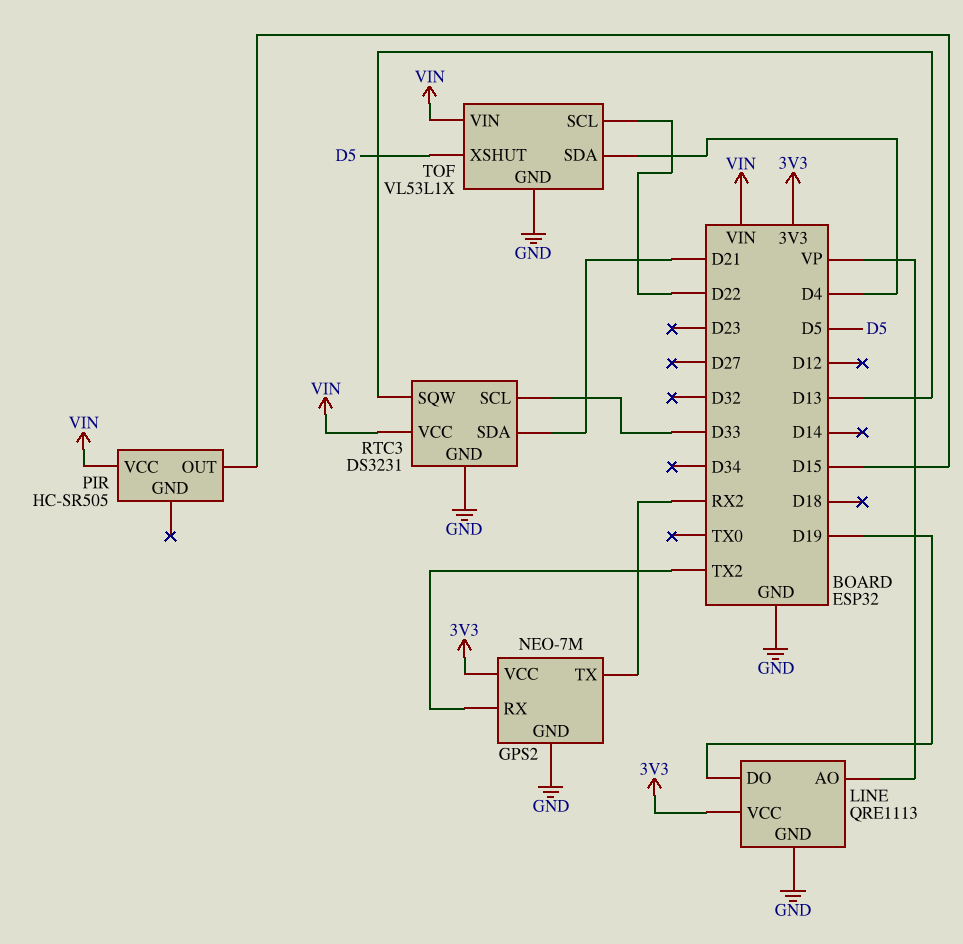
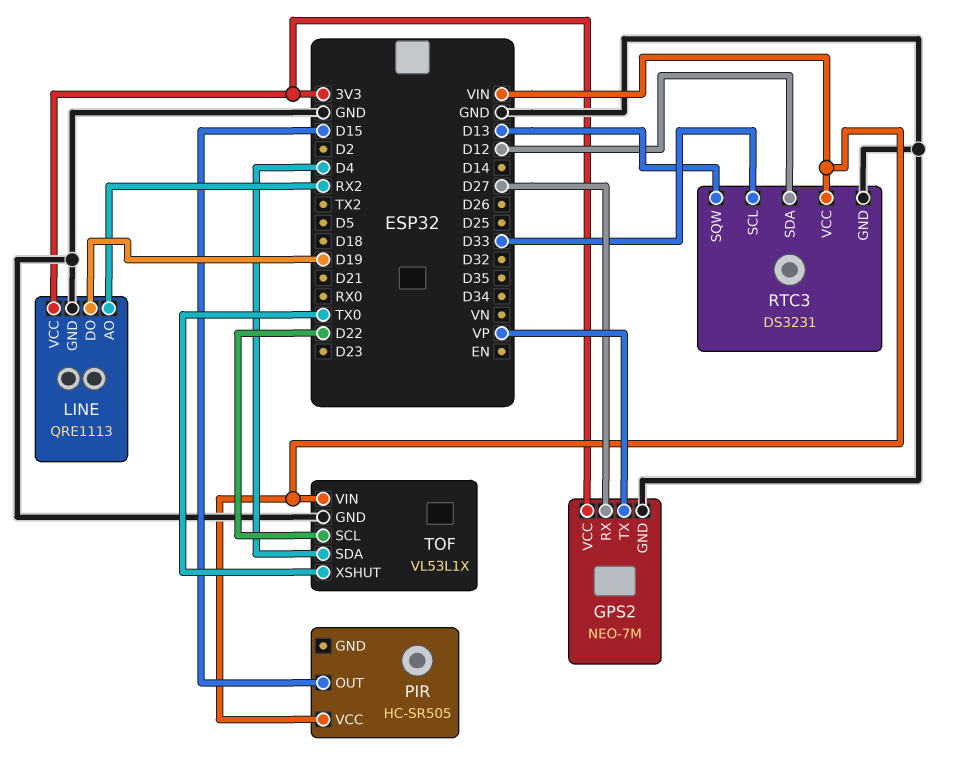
GPS2 pin RX: TX2 -> D27
GPS2 pin TX: RX2 -> VP
LINE pin AO: VP -> RX2
RTC3 pin SDA: D21 -> D12
TOF pin XSHUT: D5 -> TX0

